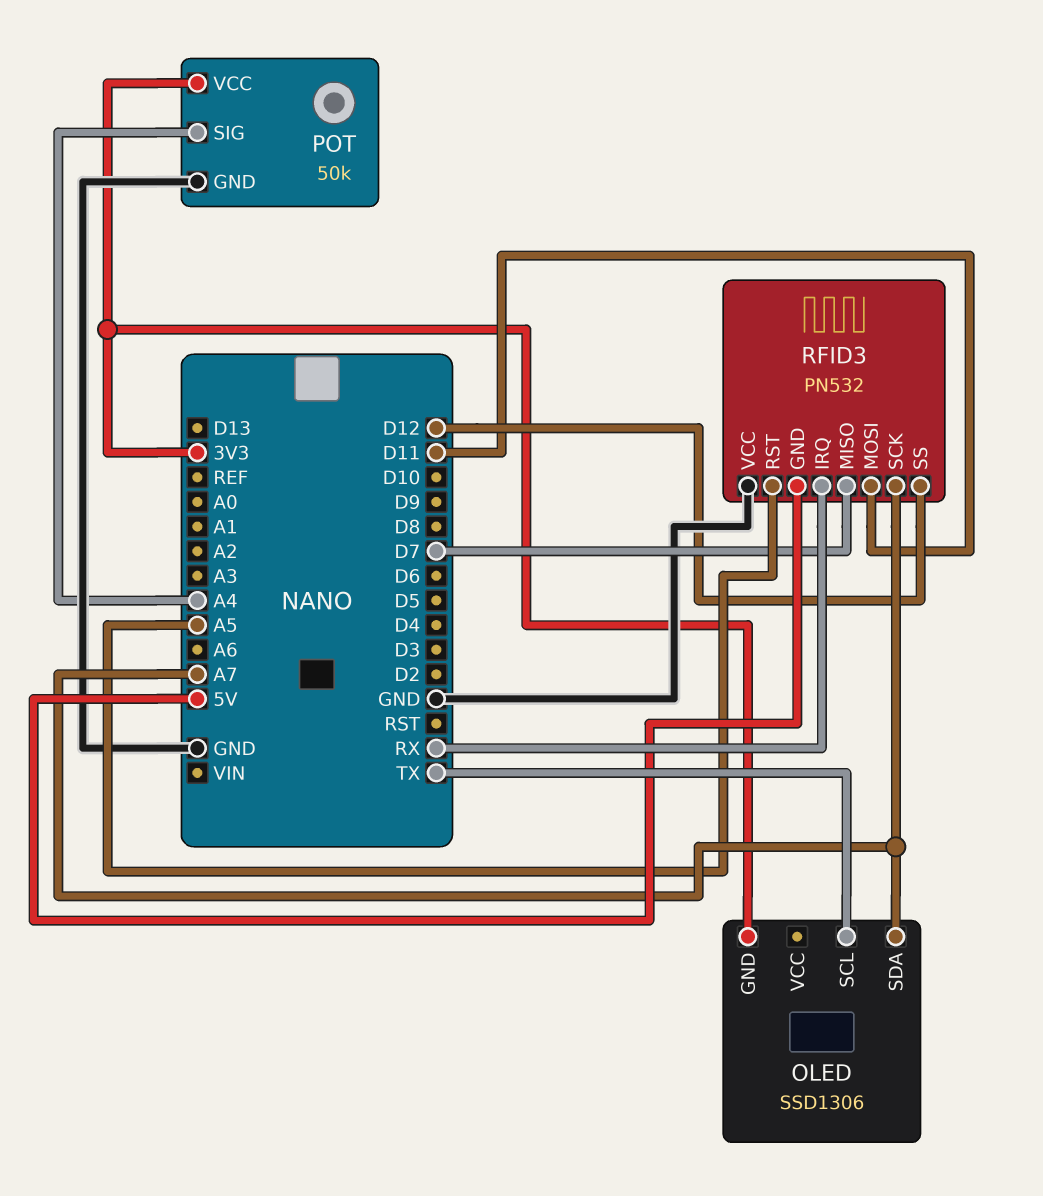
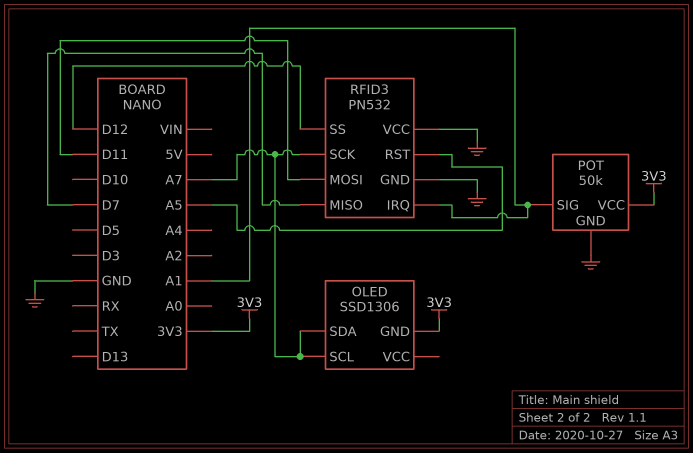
OLED pin SCL: TX -> A7
POT pin SIG: A4 -> A1
RFID3 pin GND: 5V -> GND
RFID3 pin IRQ: RX -> A1

